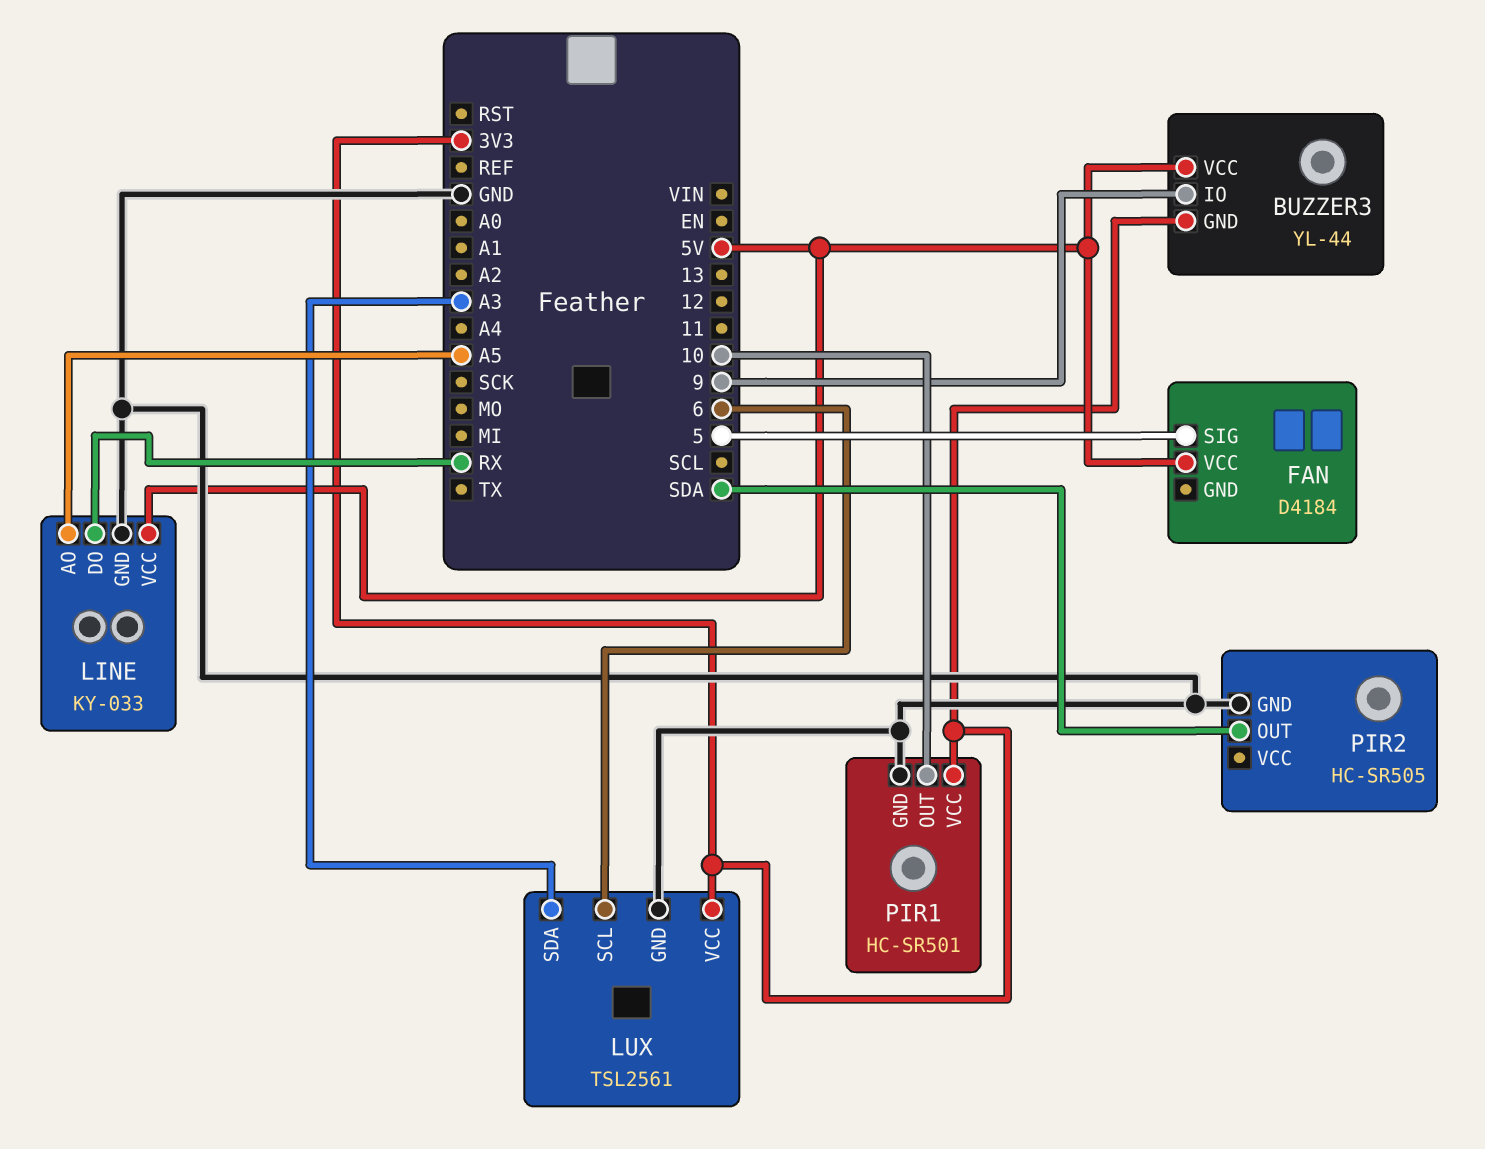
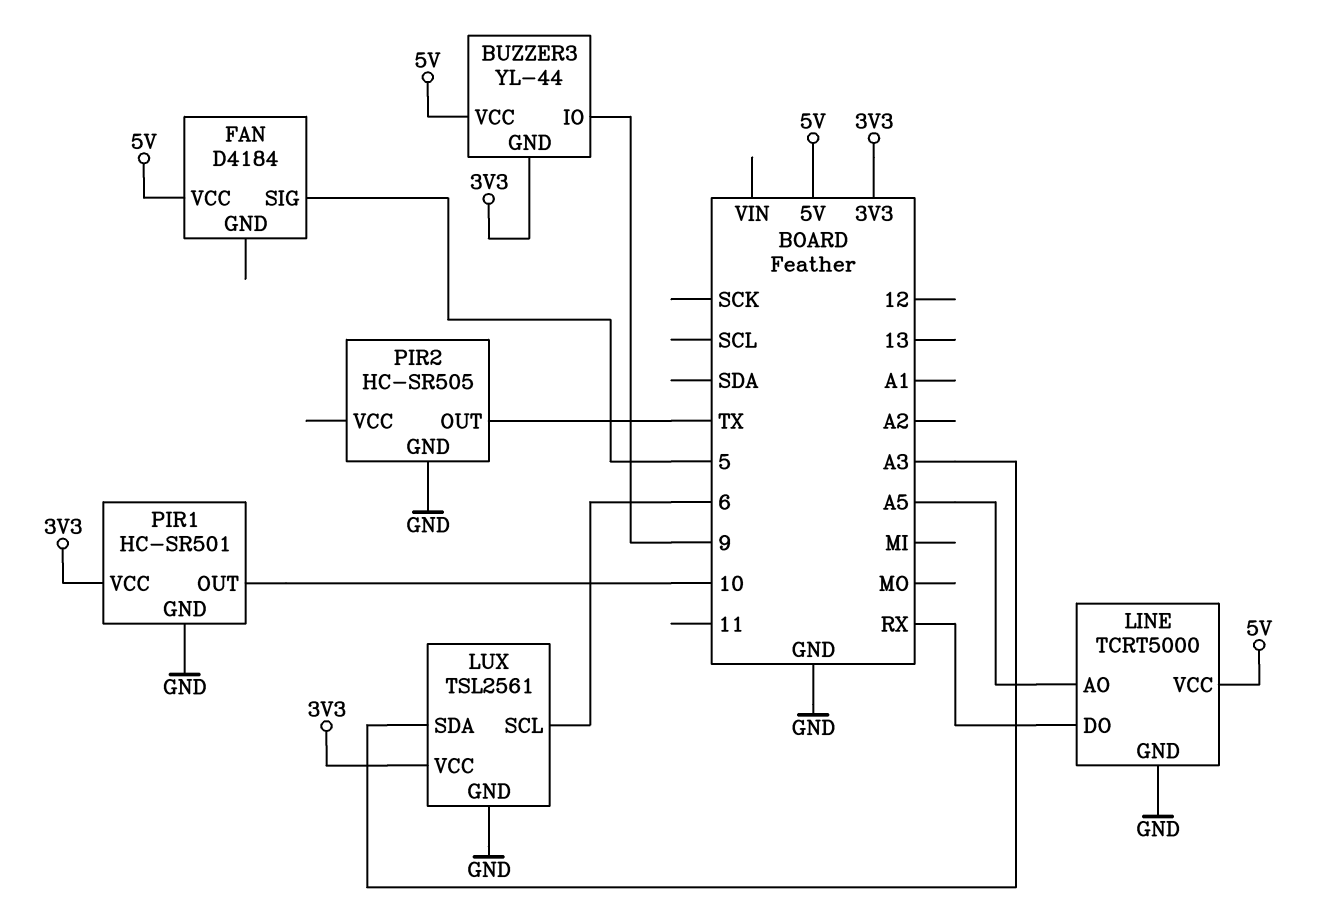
LINE: KY-033 -> TCRT5000
PIR2 pin OUT: SDA -> TX

